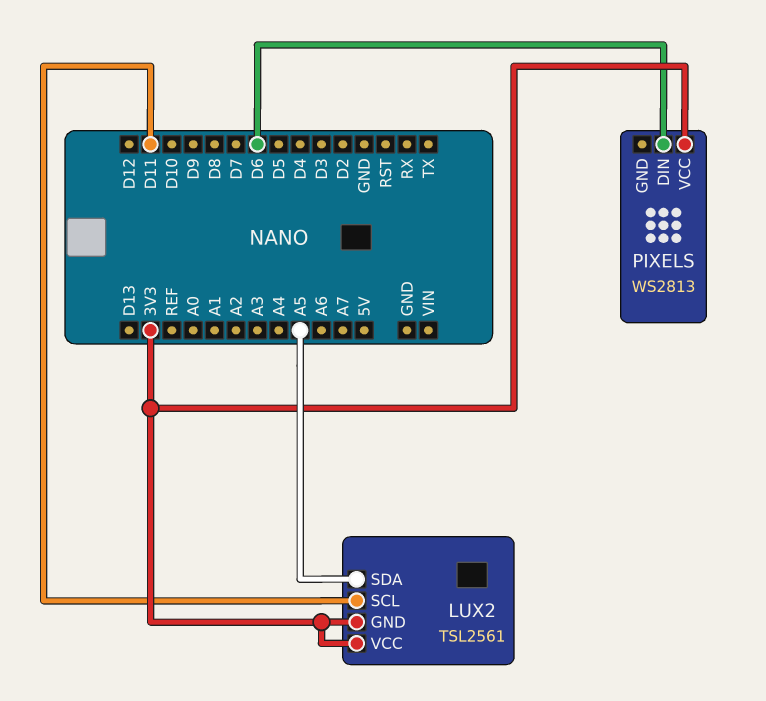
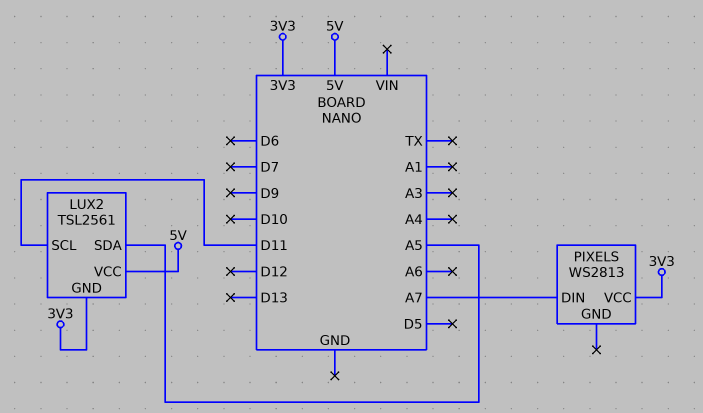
LUX2 pin VCC: 3V3 -> 5V
PIXELS pin DIN: D6 -> A7

